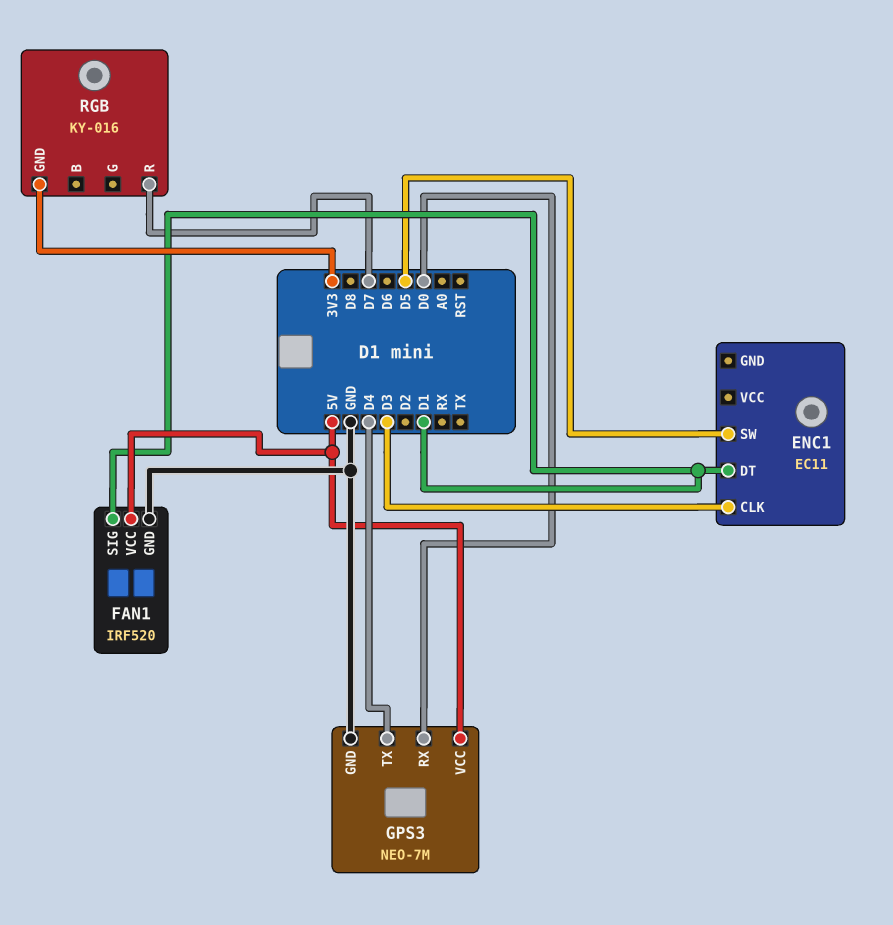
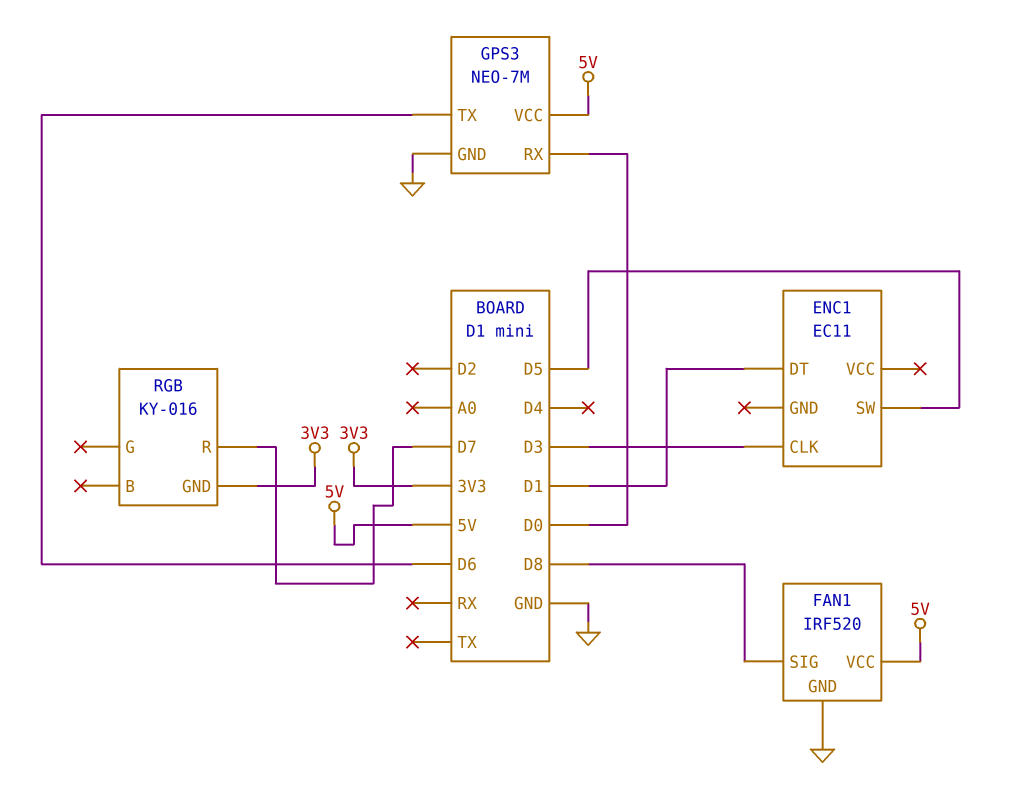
FAN1 pin SIG: D1 -> D8
GPS3 pin TX: D4 -> D6

